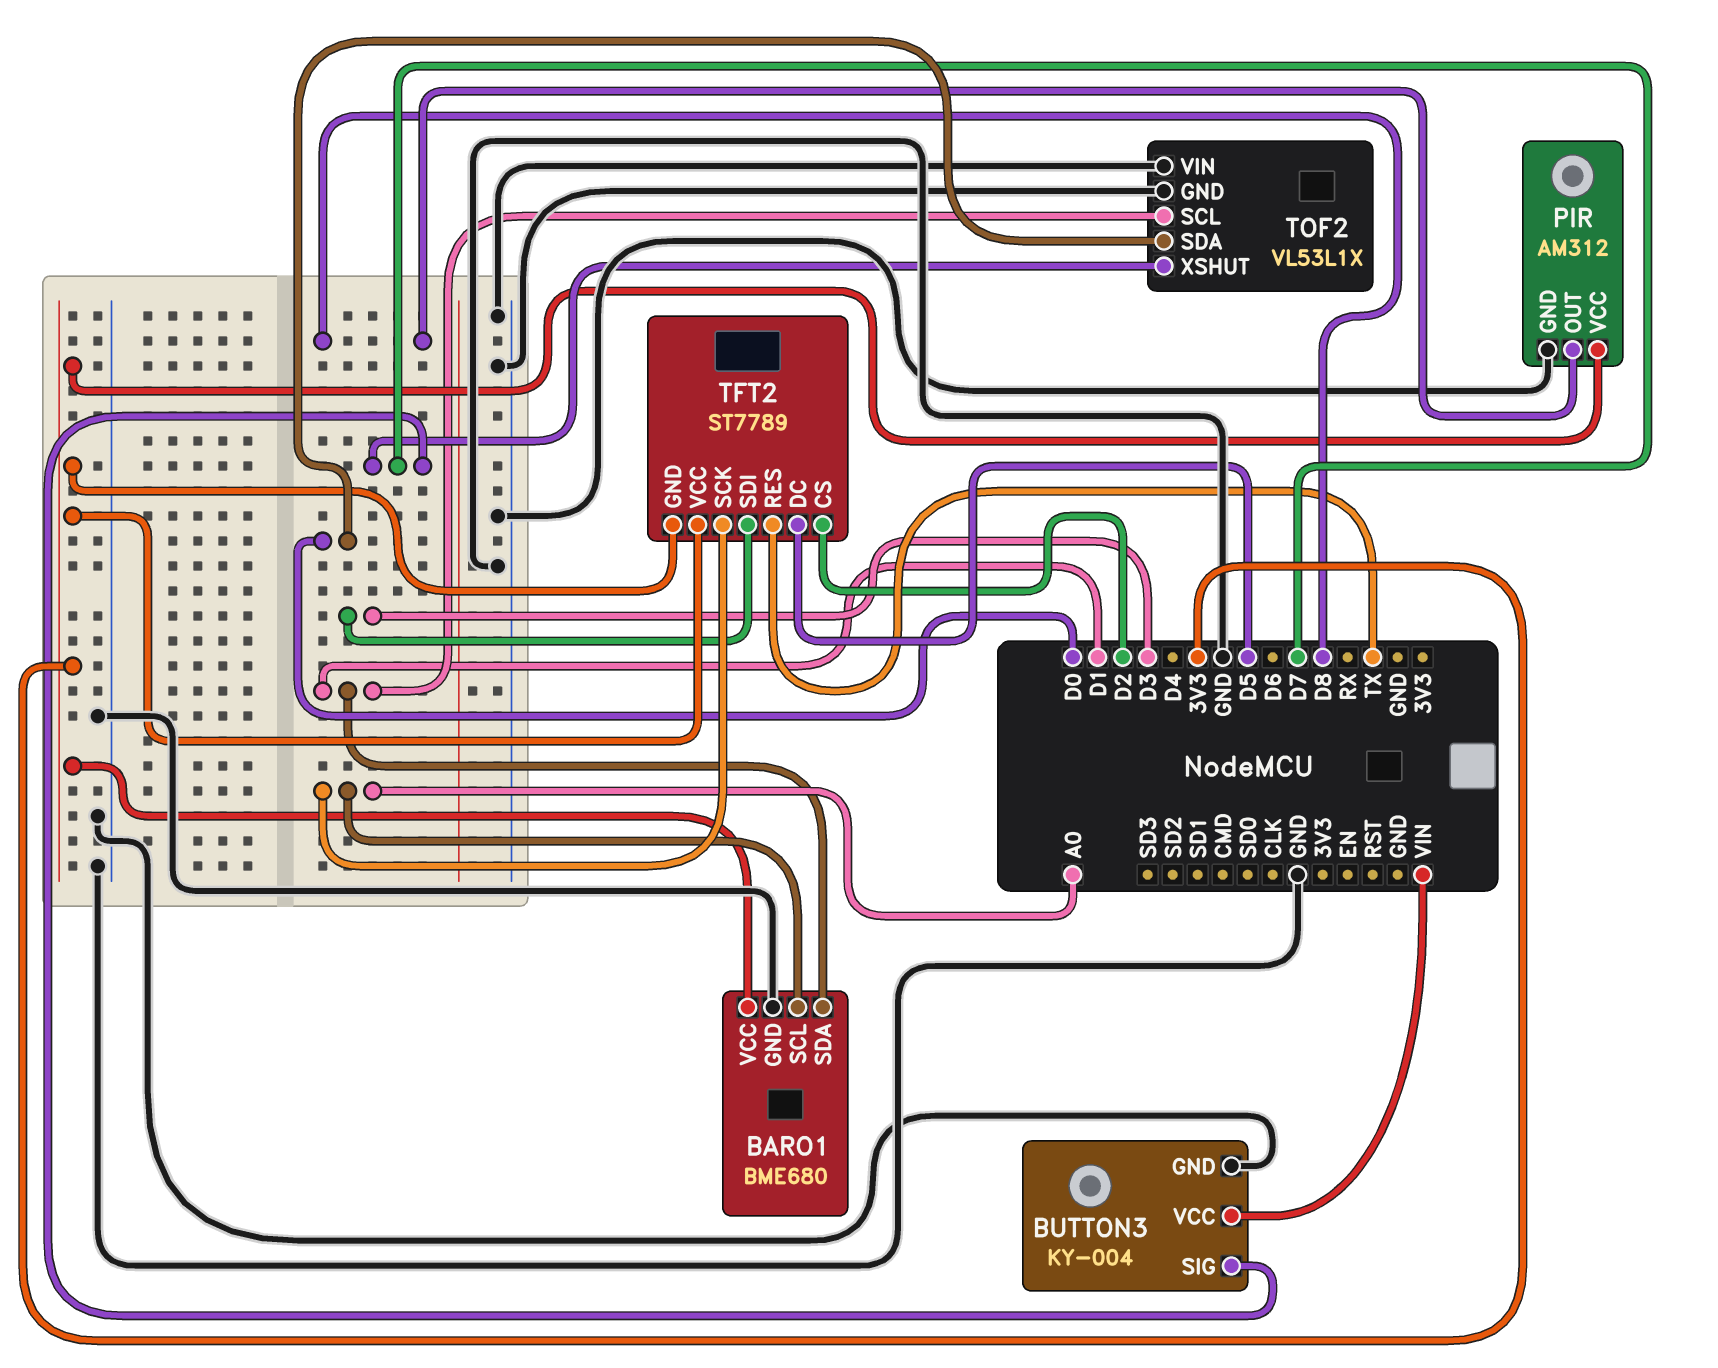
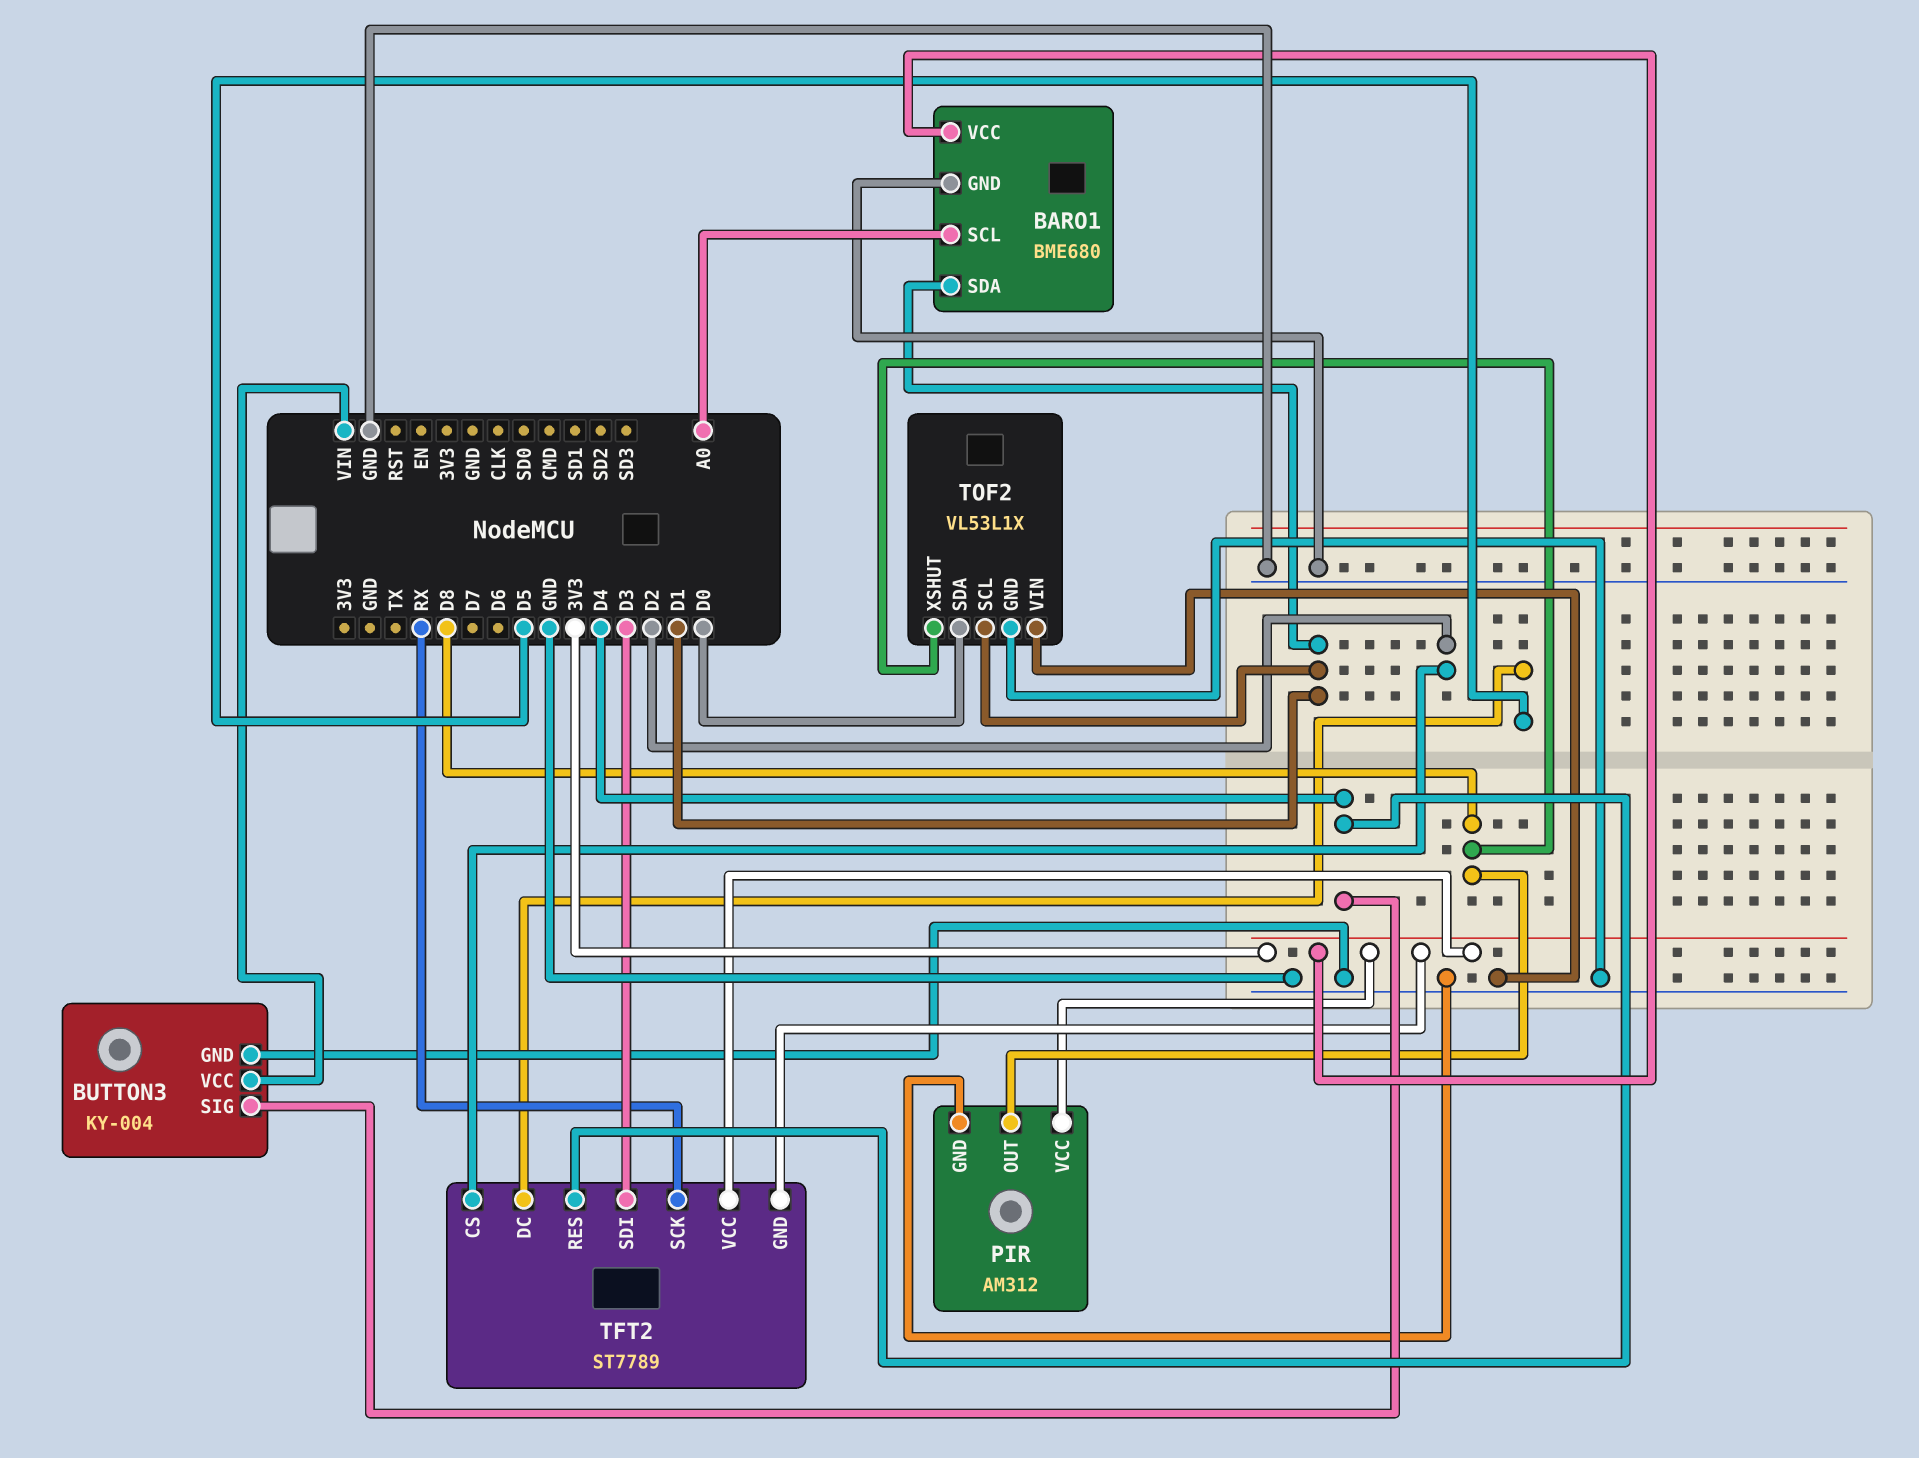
BUTTON3 pin SIG: D7 -> D4
TFT2 pin RES: TX -> D4
TFT2 pin SCK: A0 -> RX
TOF2 pin XSHUT: D7 -> D8

